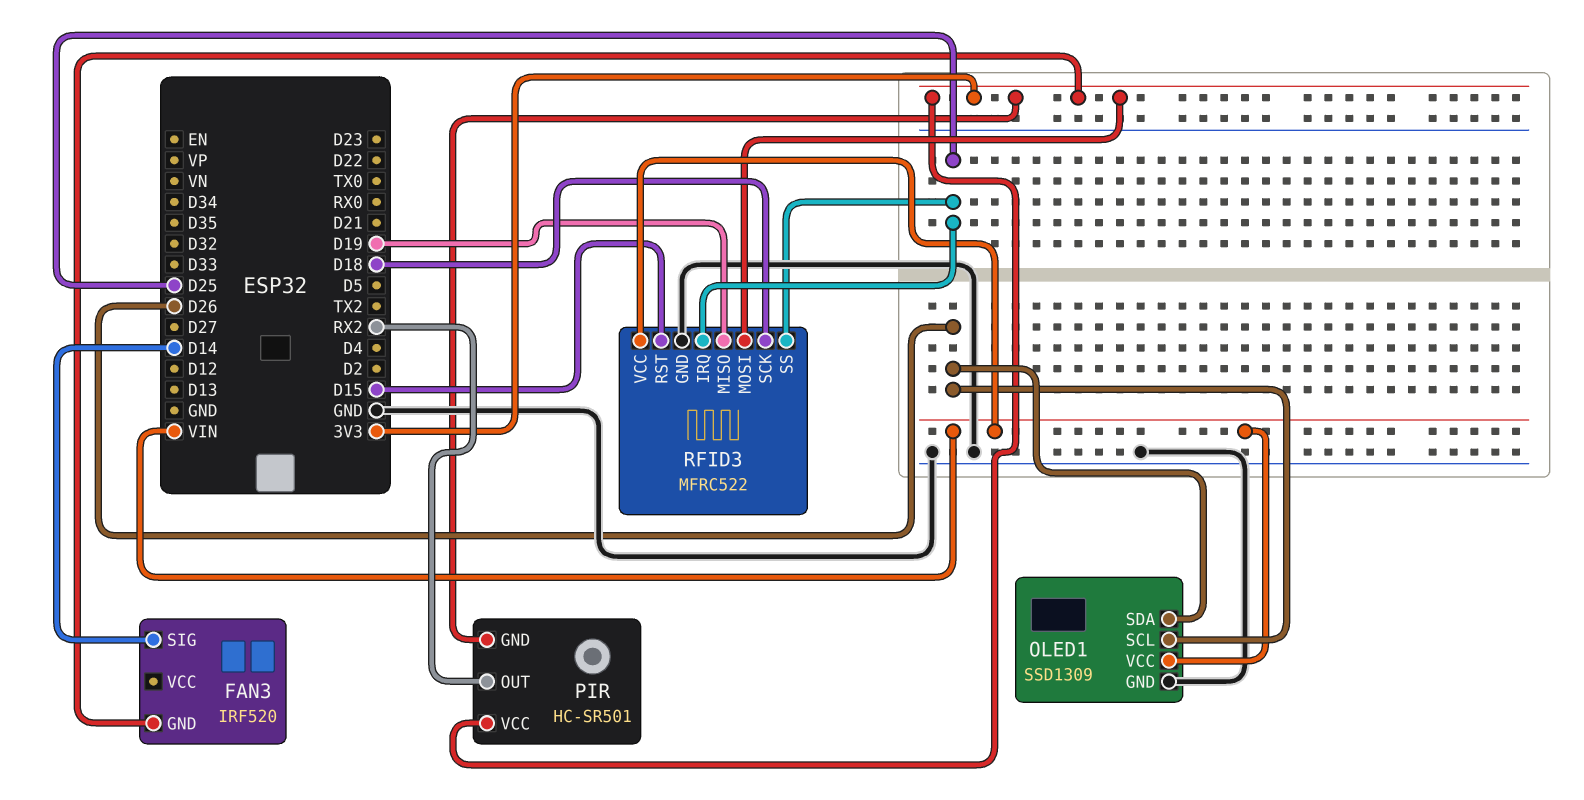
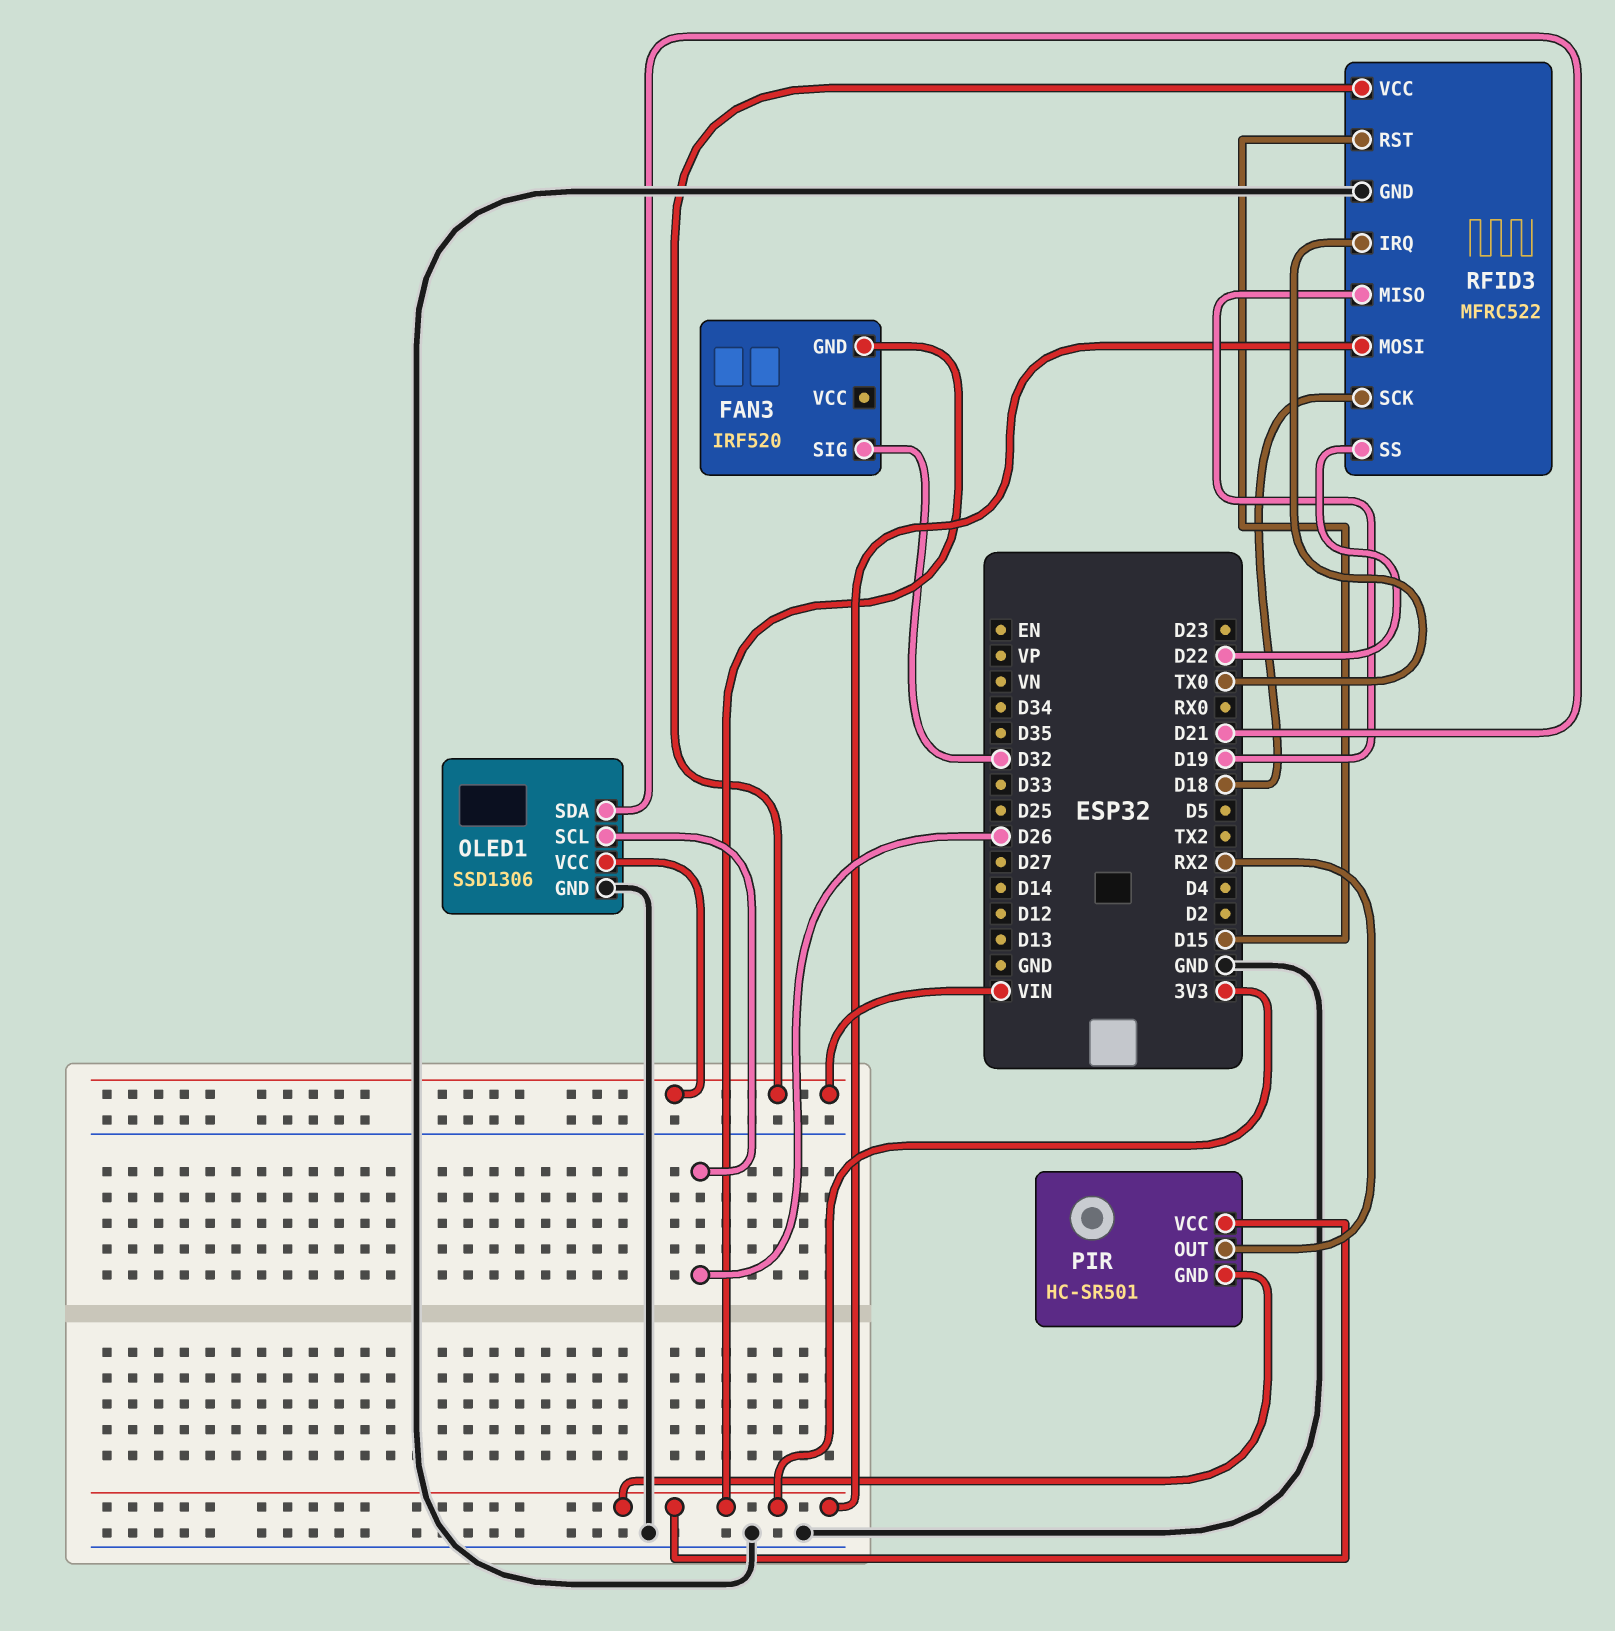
FAN3 pin SIG: D14 -> D32
OLED1: SSD1309 -> SSD1306
OLED1 pin SDA: D26 -> D21
RFID3 pin IRQ: D25 -> TX0
RFID3 pin SS: D25 -> D22

